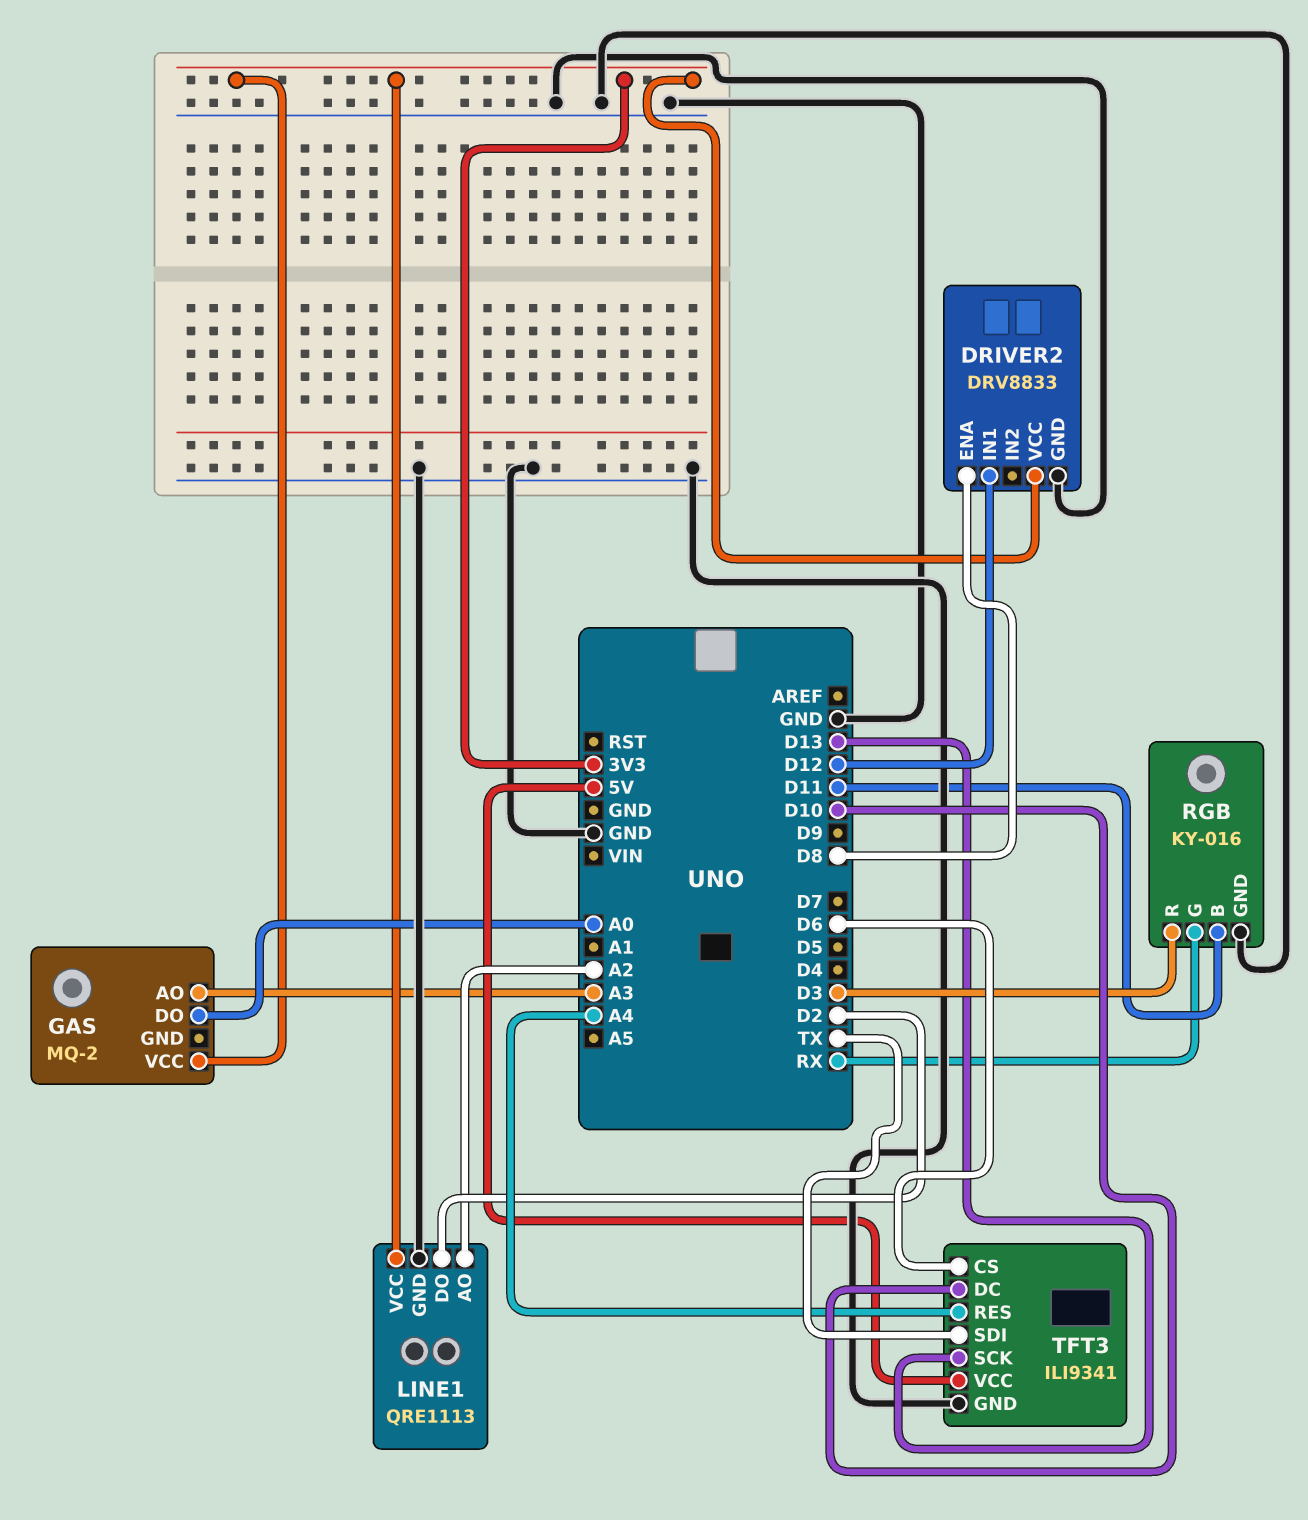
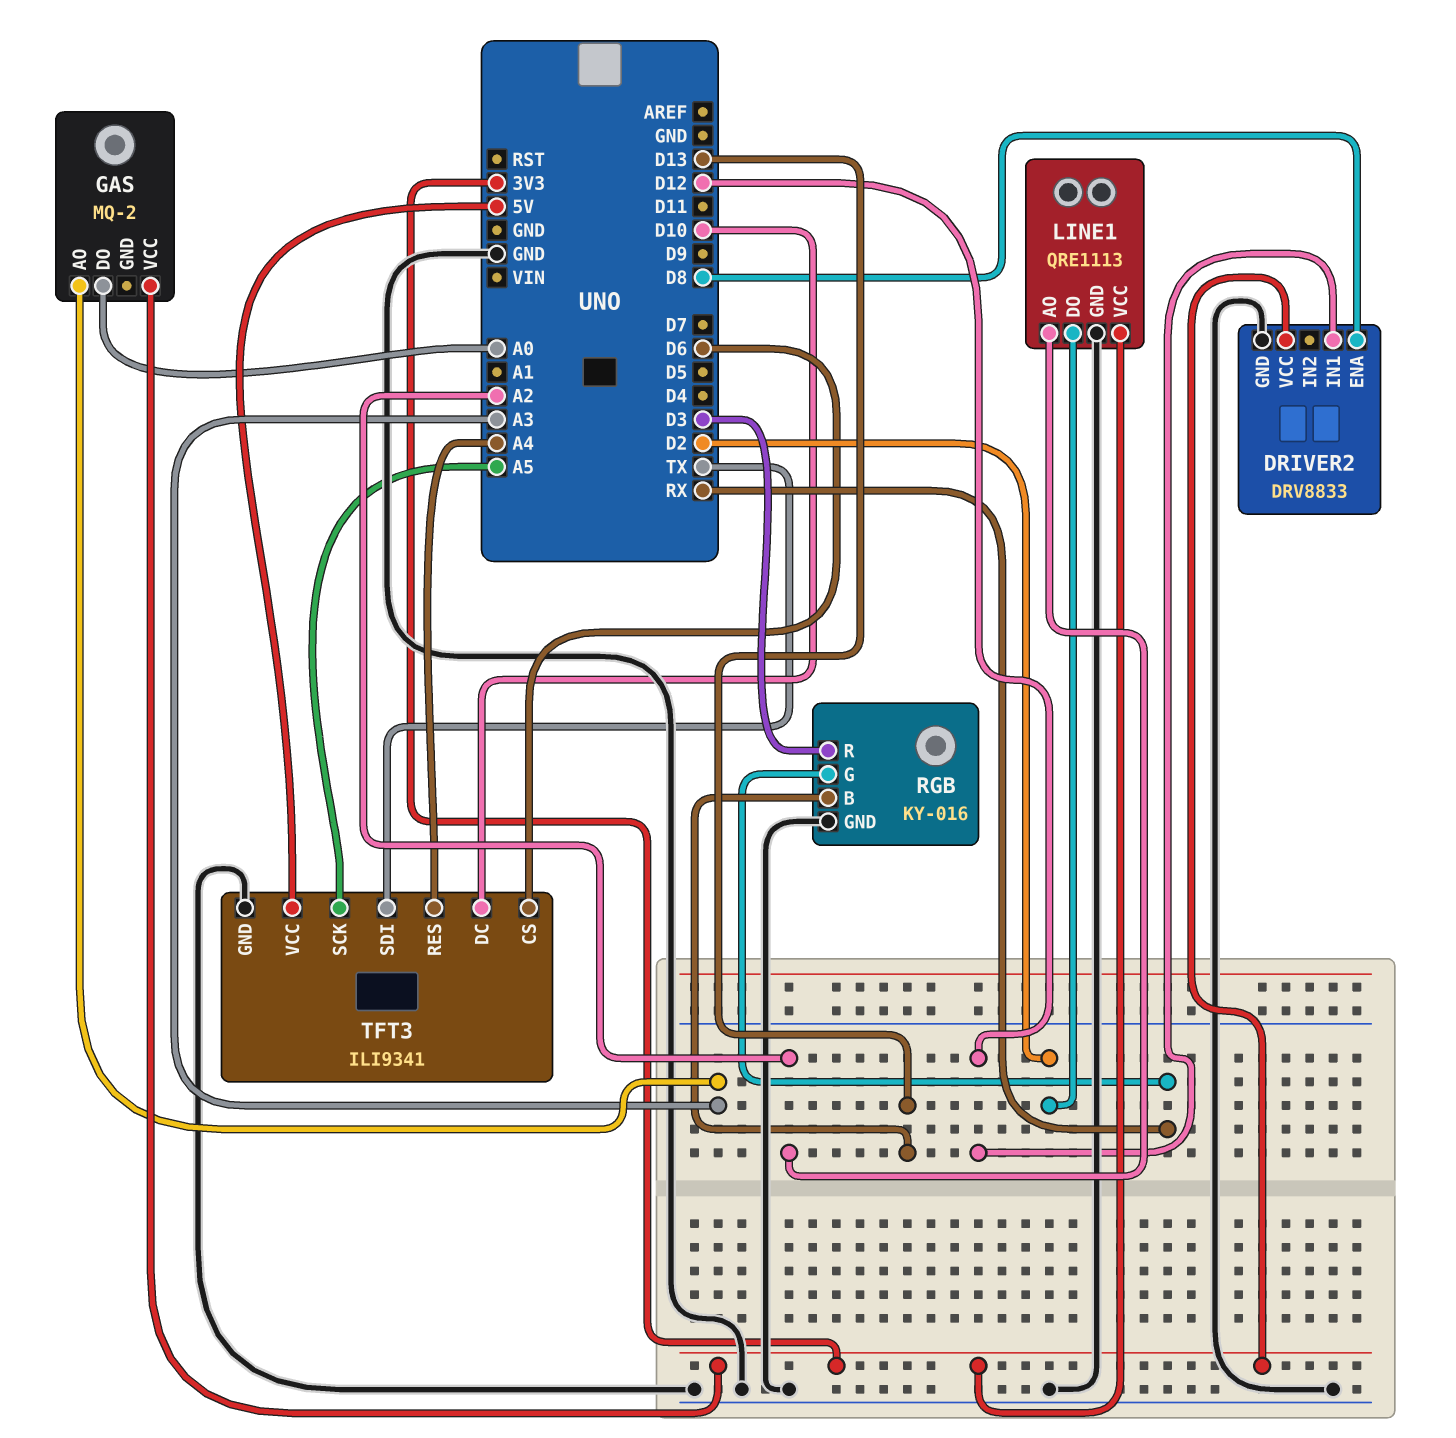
RGB pin B: D11 -> D13
TFT3 pin SCK: D13 -> A5

